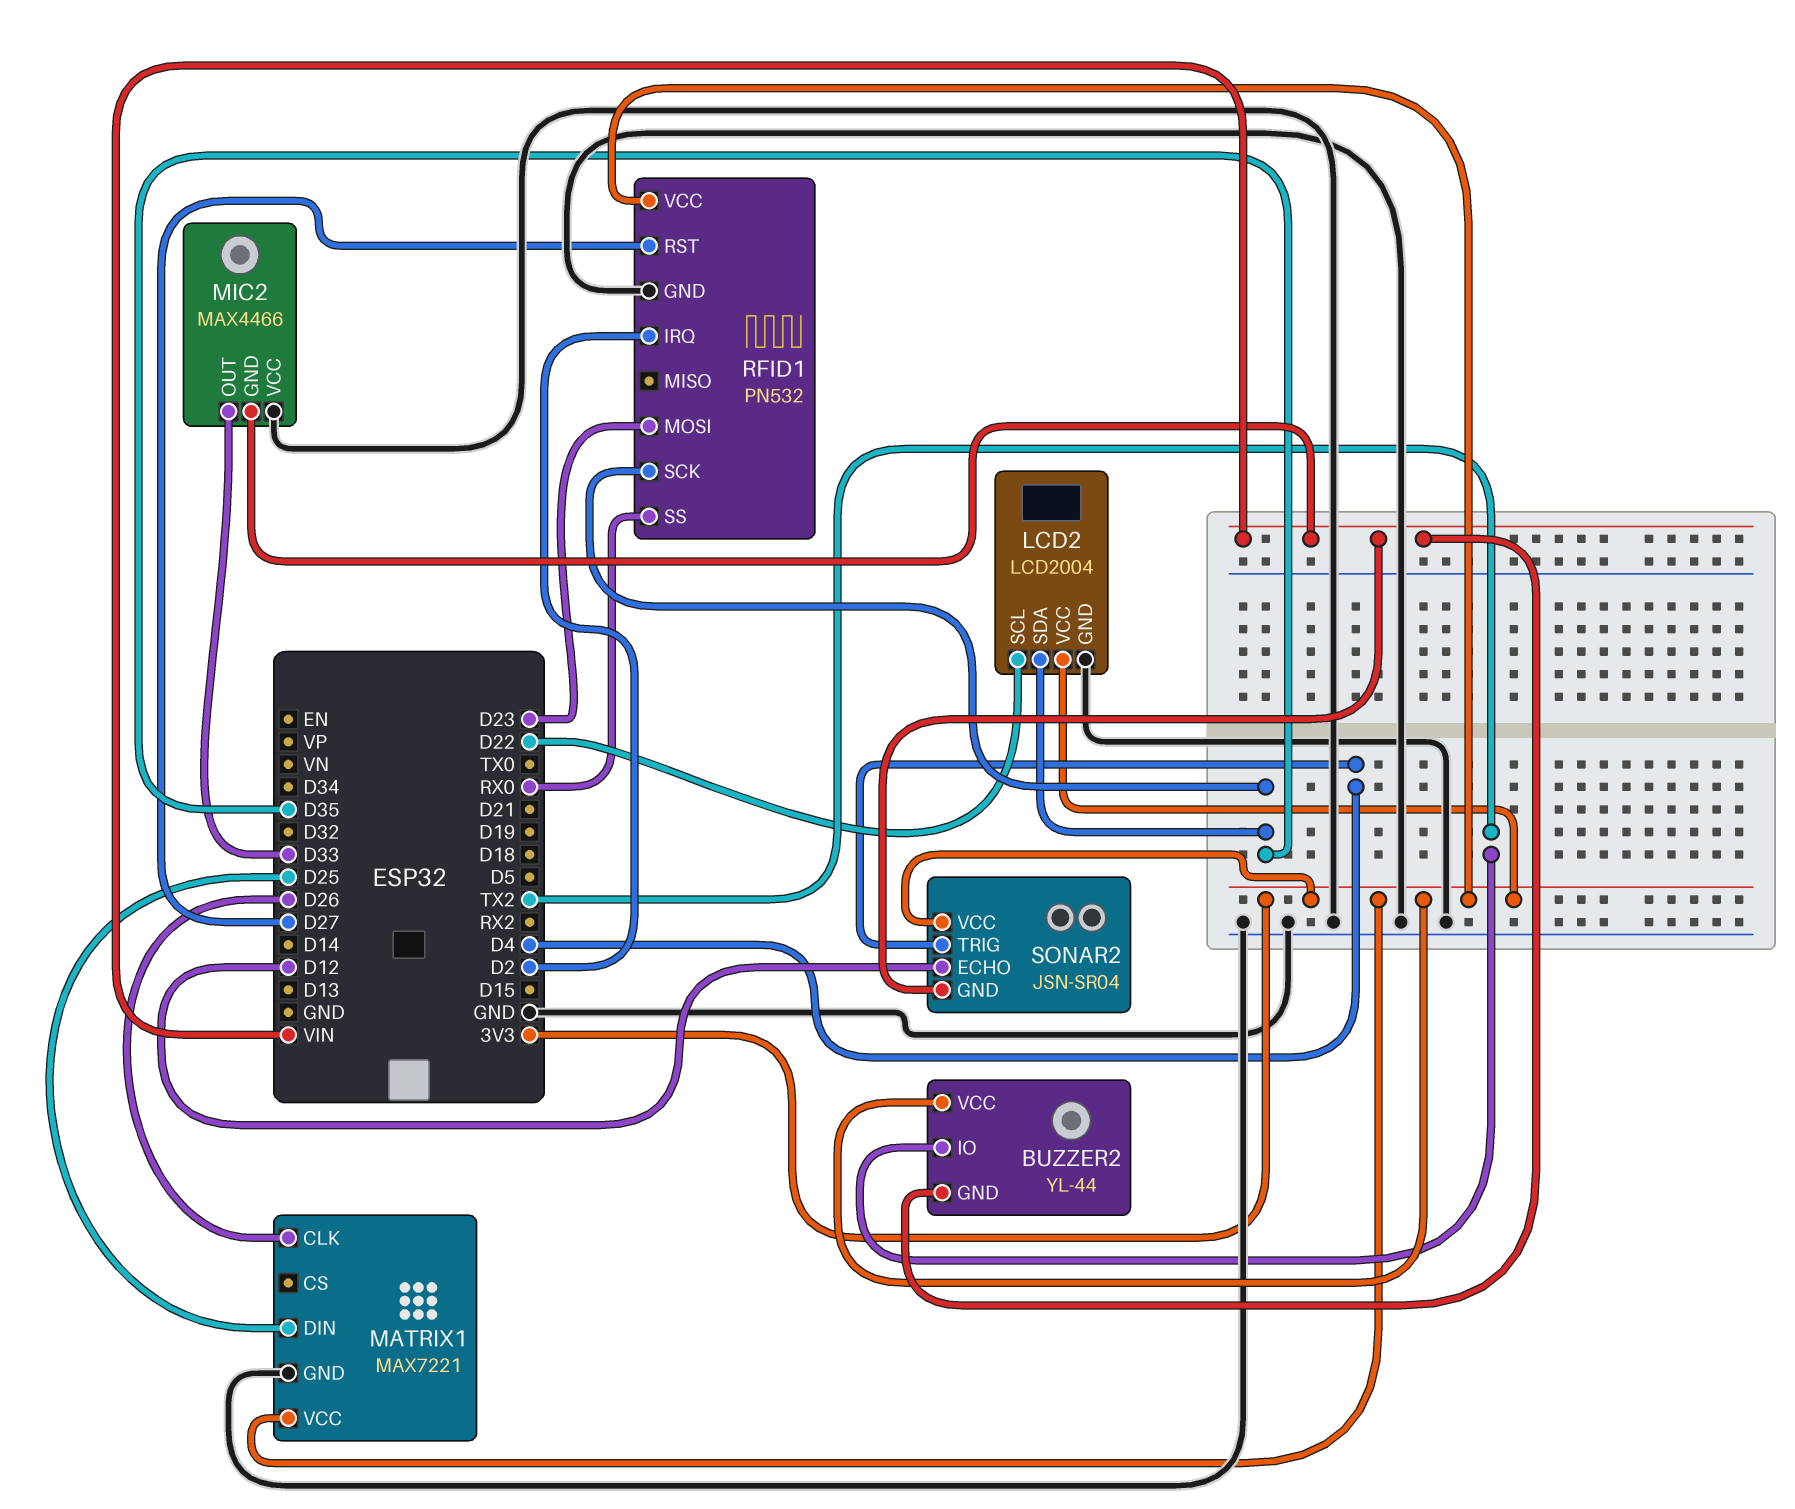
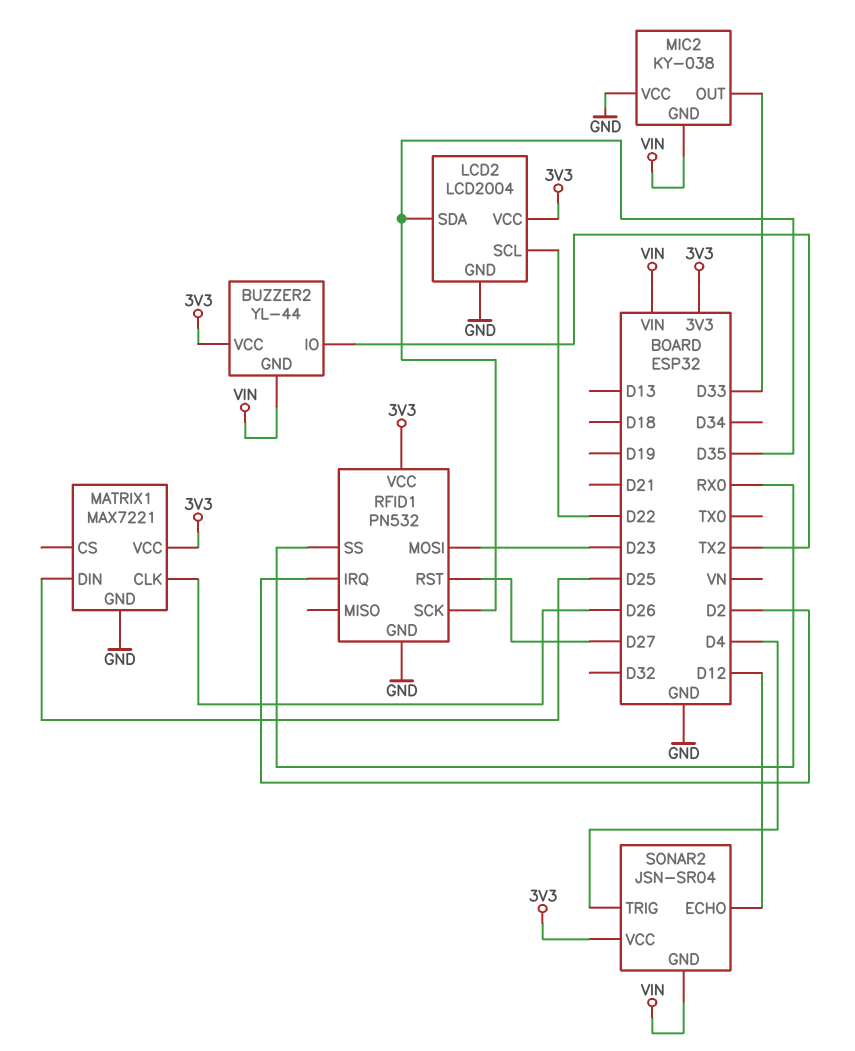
MIC2: MAX4466 -> KY-038

